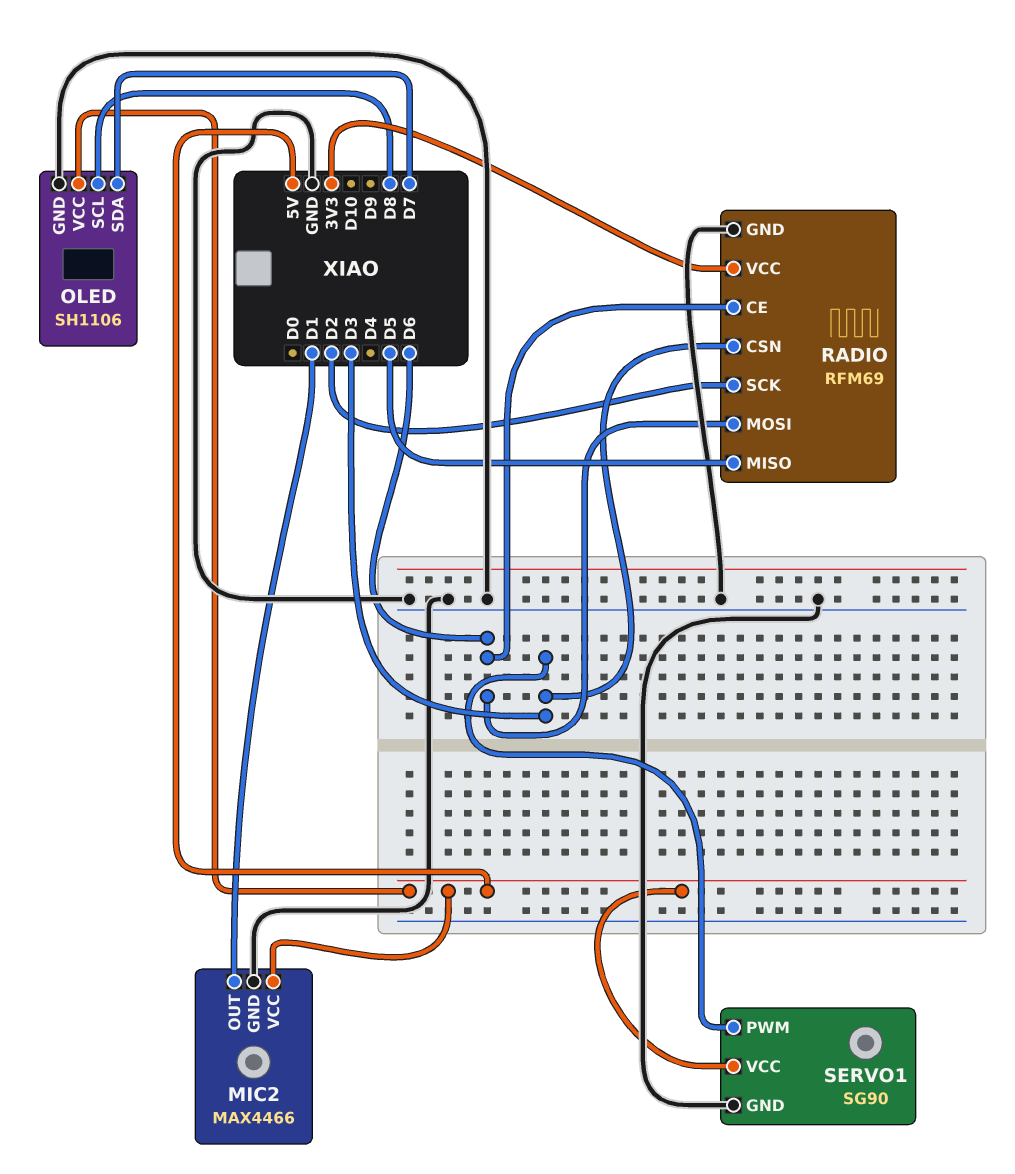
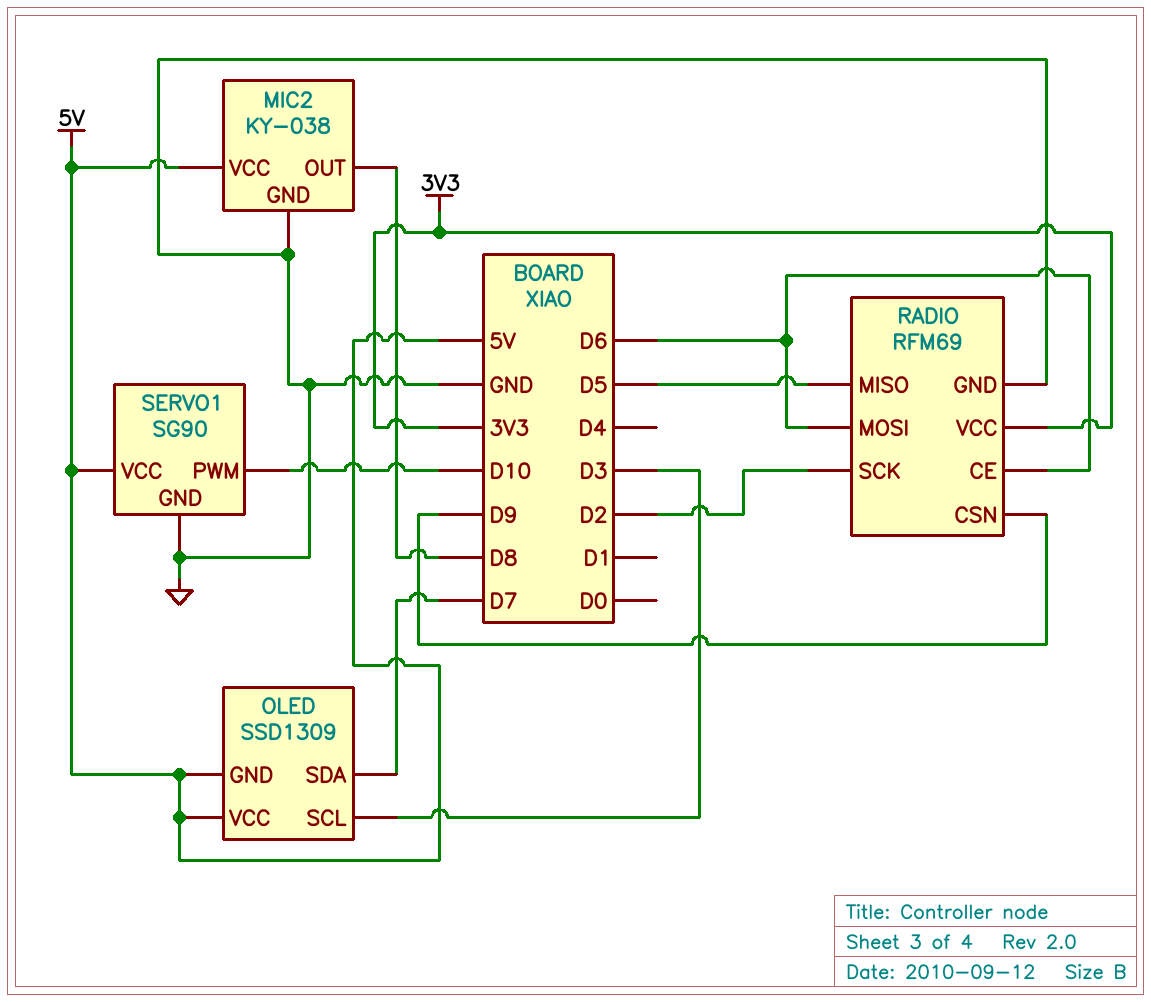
MIC2: MAX4466 -> KY-038
MIC2 pin OUT: D1 -> D8
OLED: SH1106 -> SSD1309
OLED pin GND: GND -> 5V
OLED pin SCL: D8 -> D3
RADIO pin CSN: D3 -> D9
SERVO1 pin PWM: D3 -> D10

